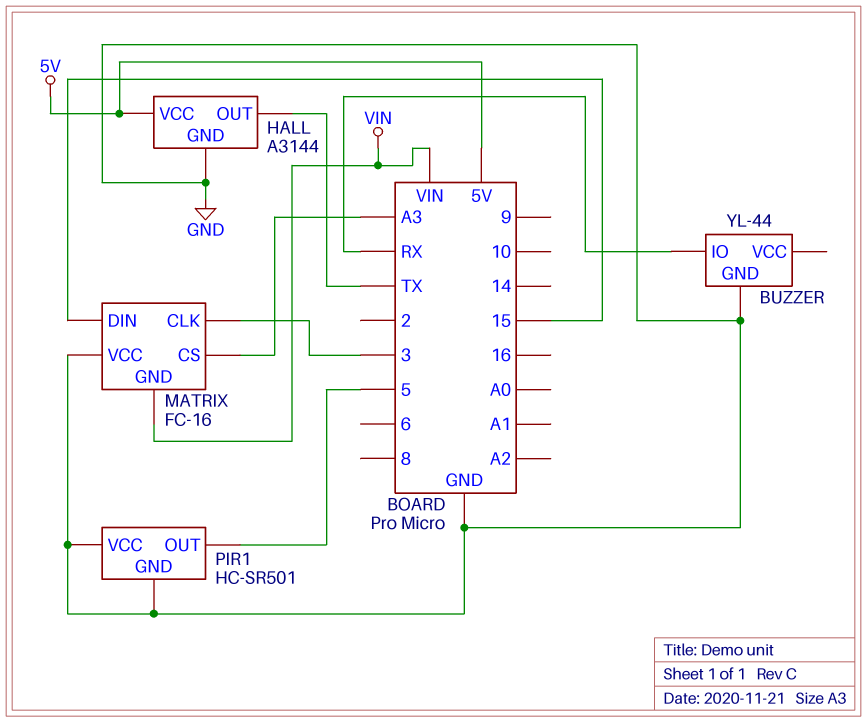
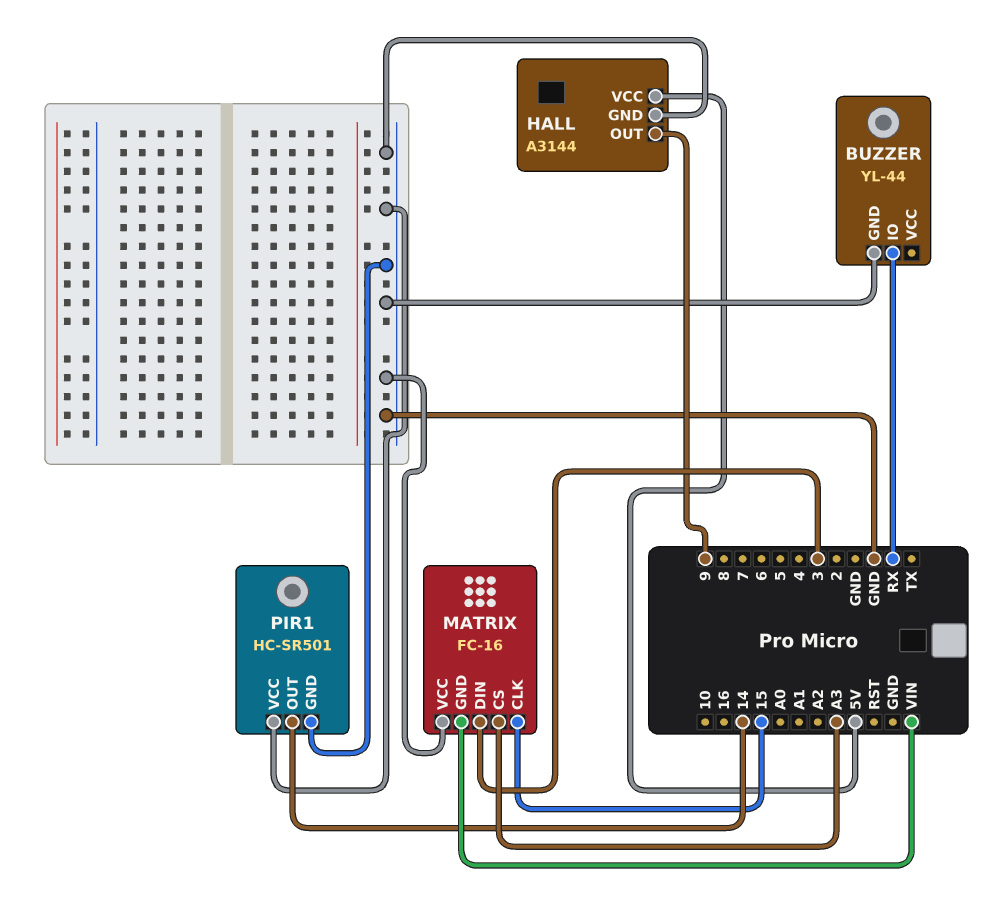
HALL pin OUT: TX -> 9
MATRIX pin CLK: 3 -> 15
MATRIX pin DIN: 15 -> 3
PIR1 pin OUT: 5 -> 14

